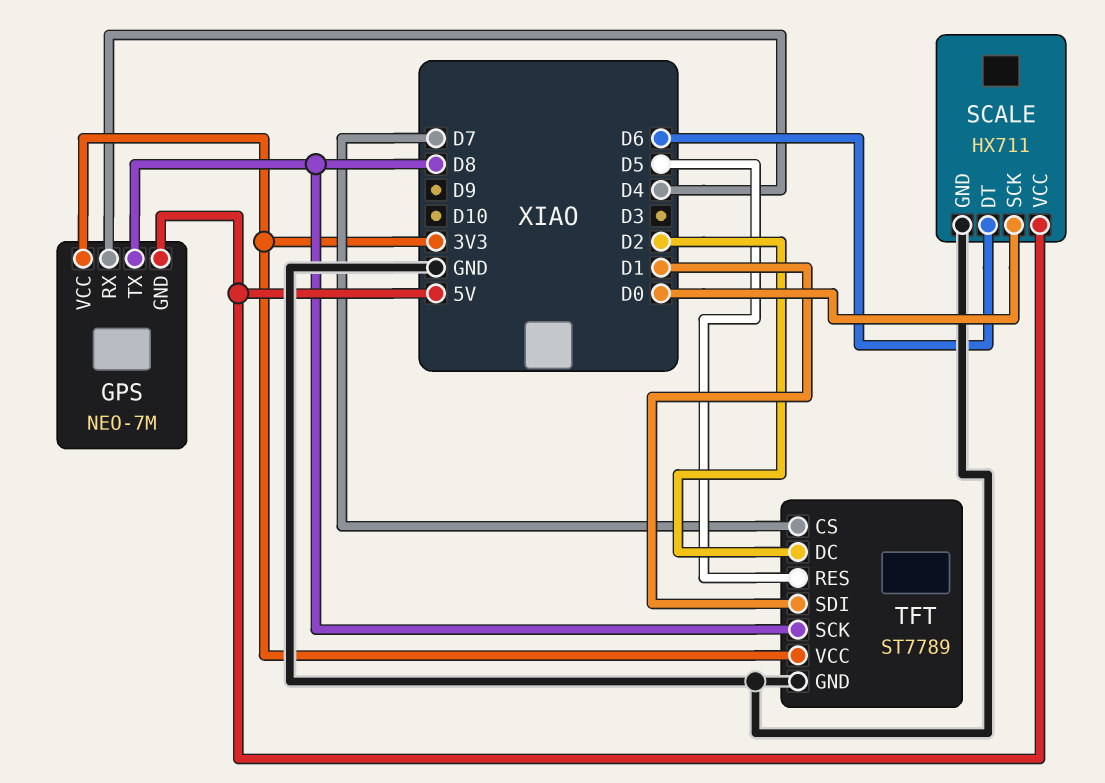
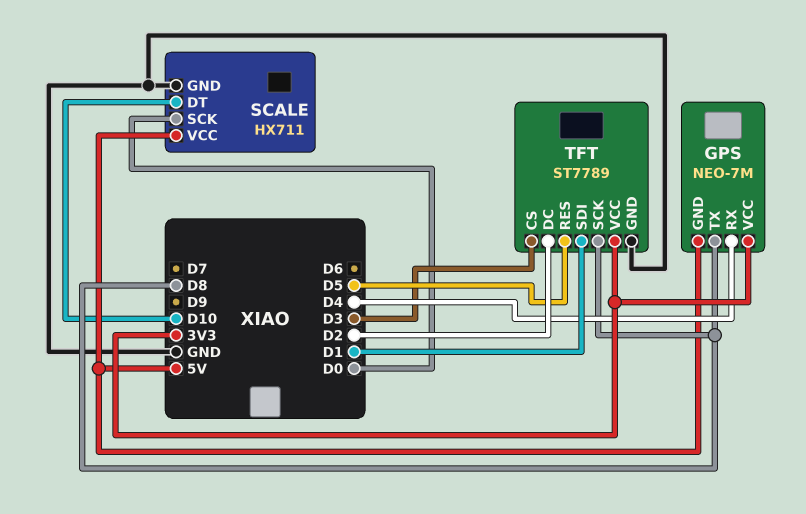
SCALE pin DT: D6 -> D10
TFT pin CS: D7 -> D3

